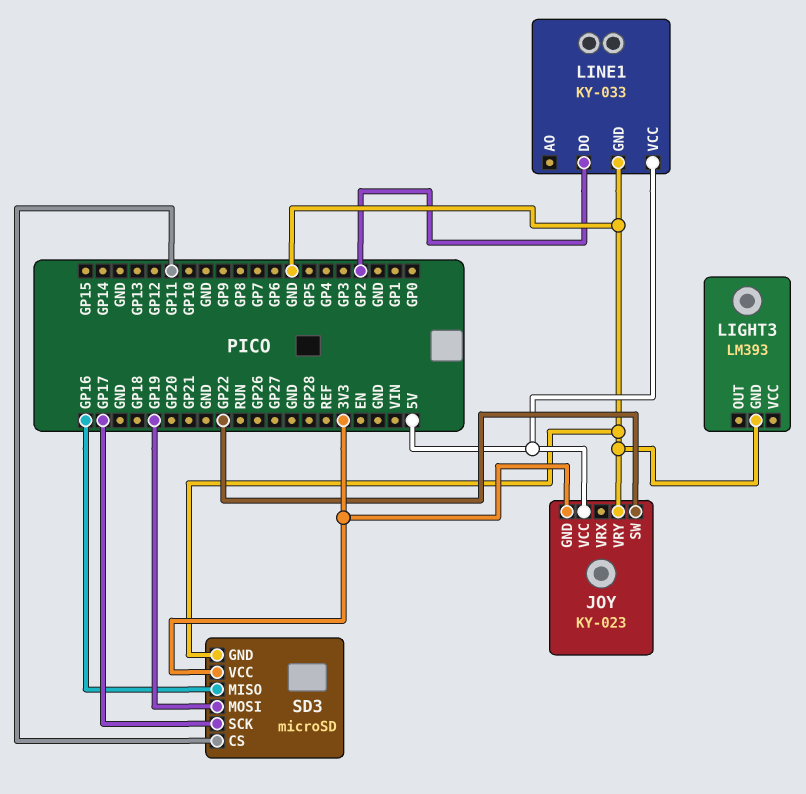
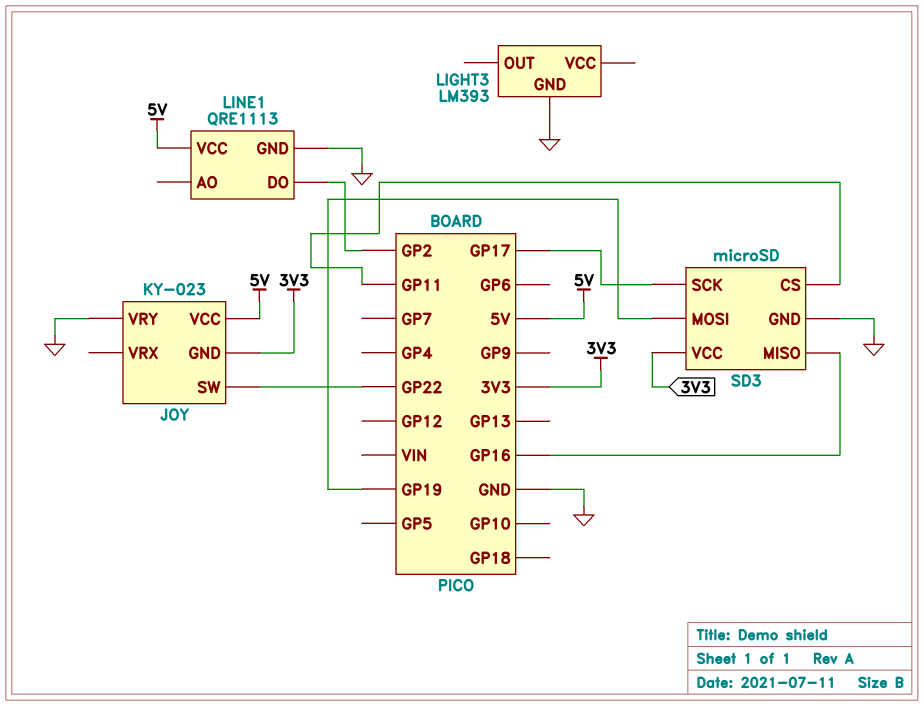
LINE1: KY-033 -> QRE1113

